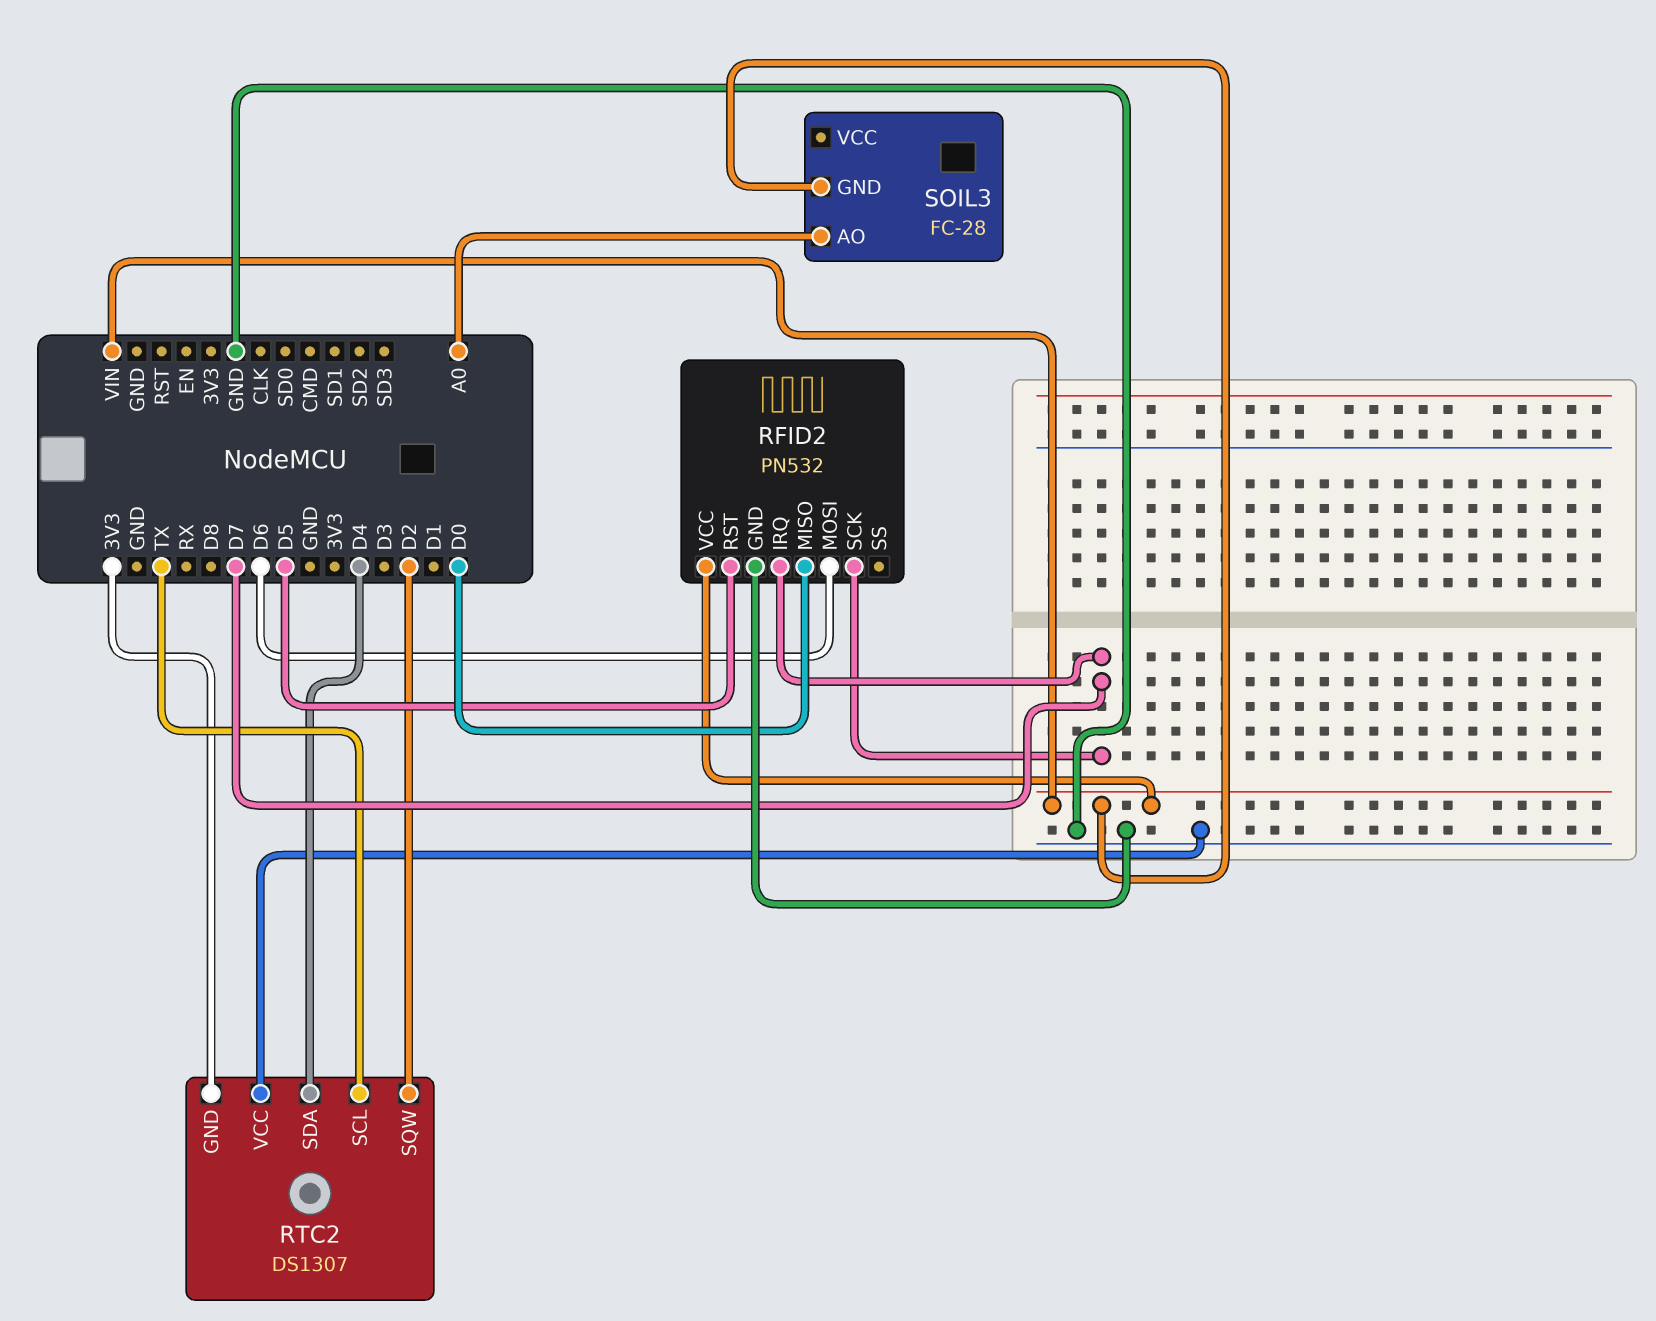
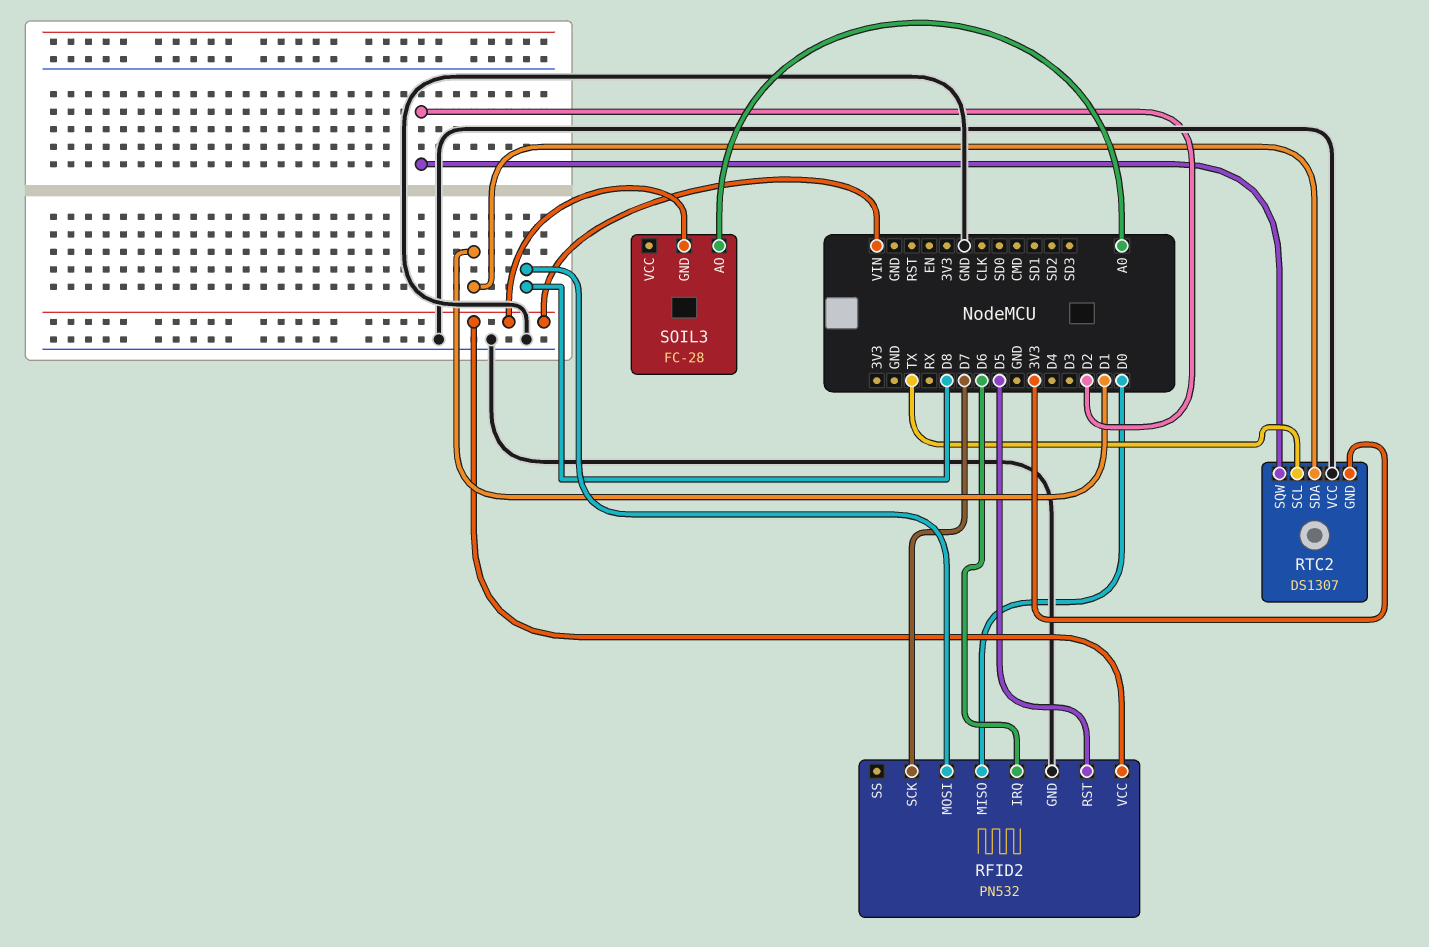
RFID2 pin IRQ: D7 -> D6
RFID2 pin MOSI: D6 -> D8
RTC2 pin SDA: D4 -> D1

